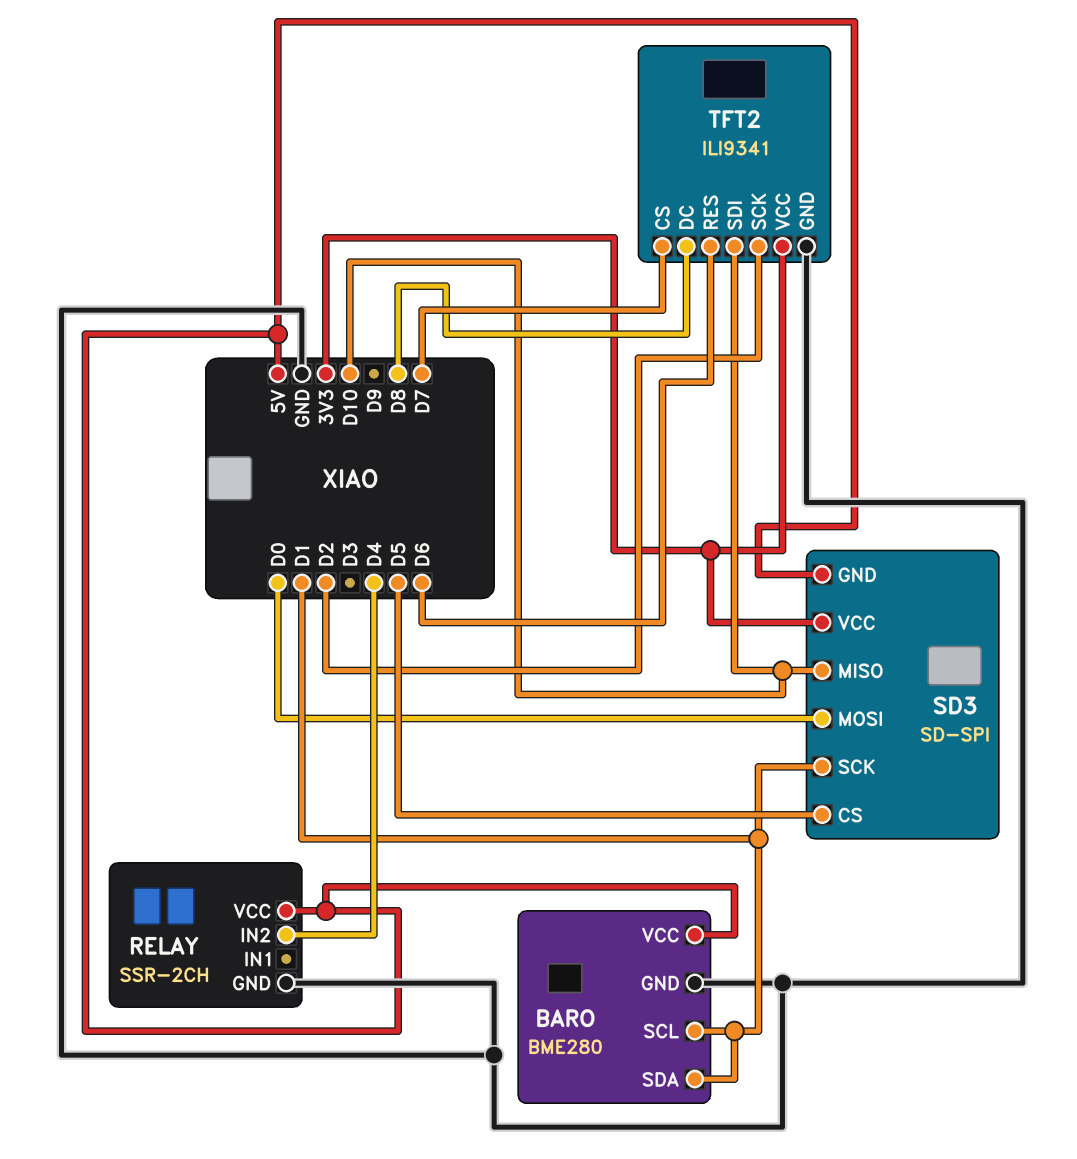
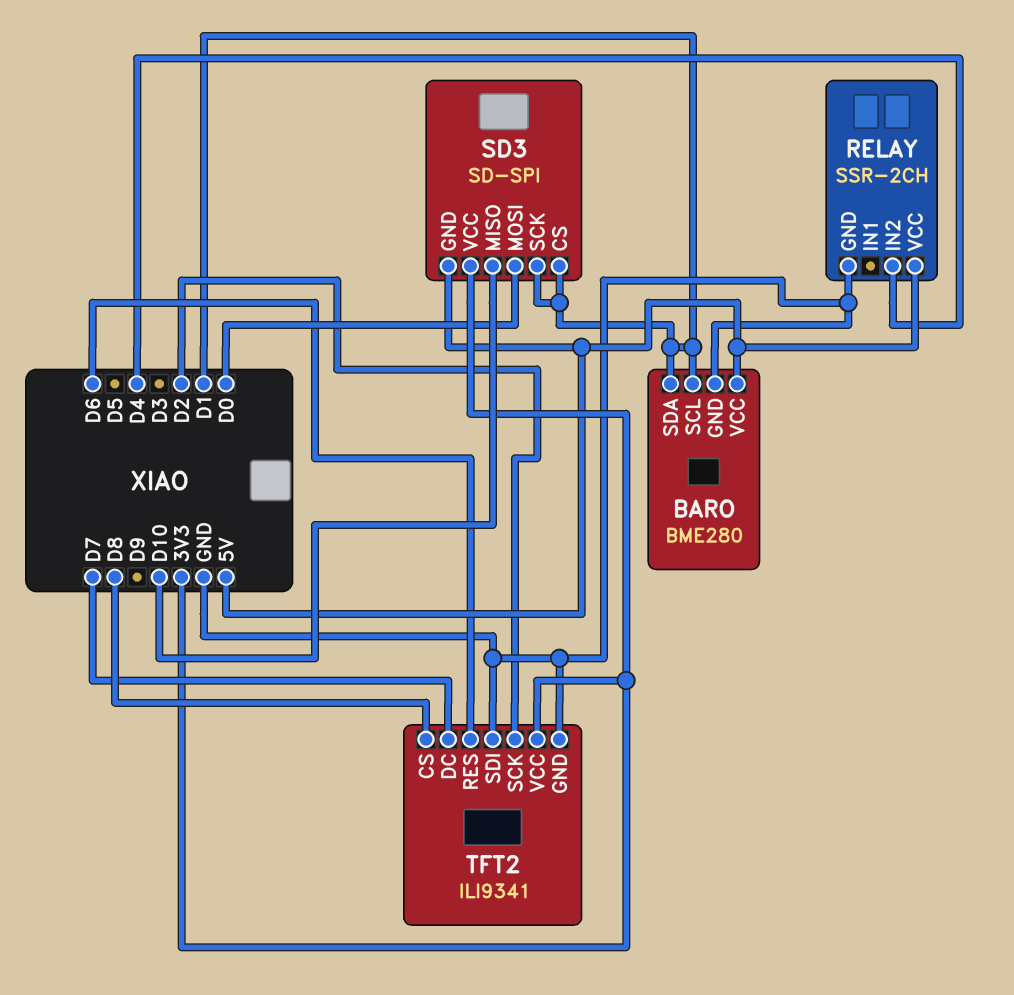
SD3 pin CS: D5 -> D1
TFT2 pin CS: D7 -> D8
TFT2 pin DC: D8 -> D7
TFT2 pin SDI: D10 -> GND

